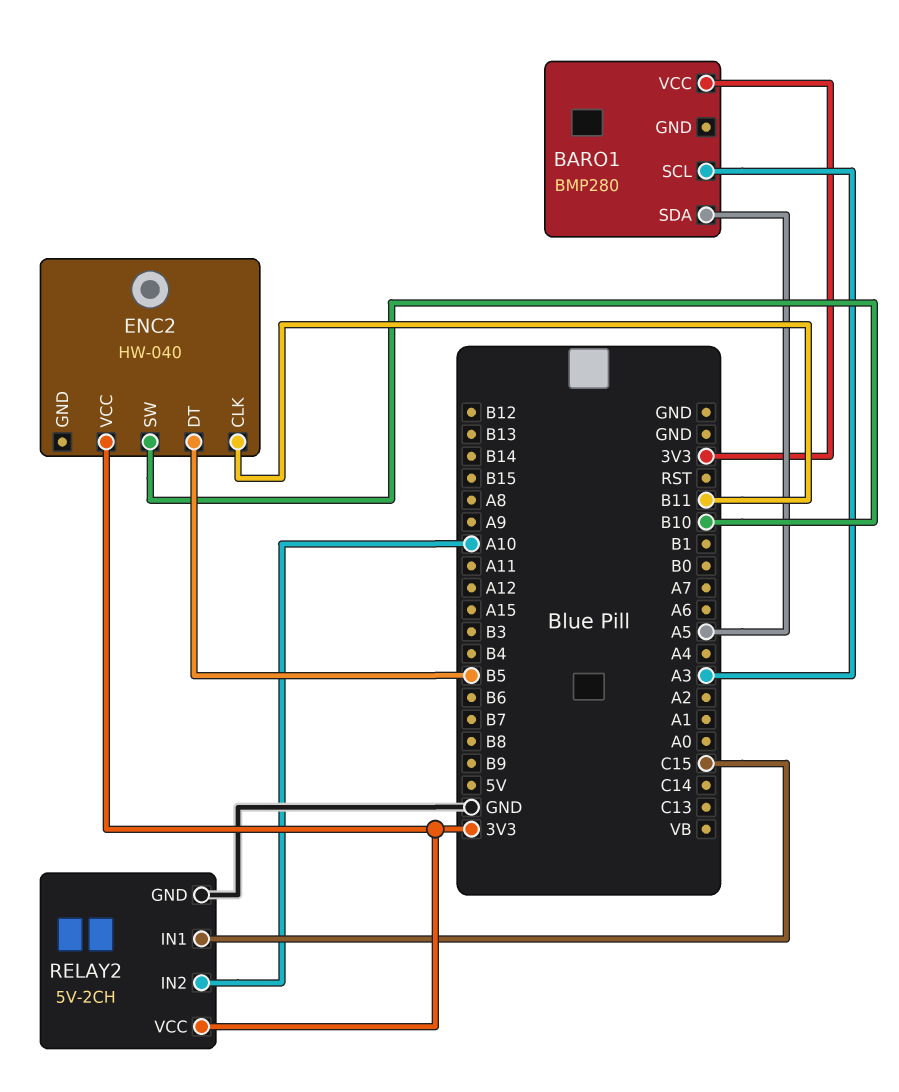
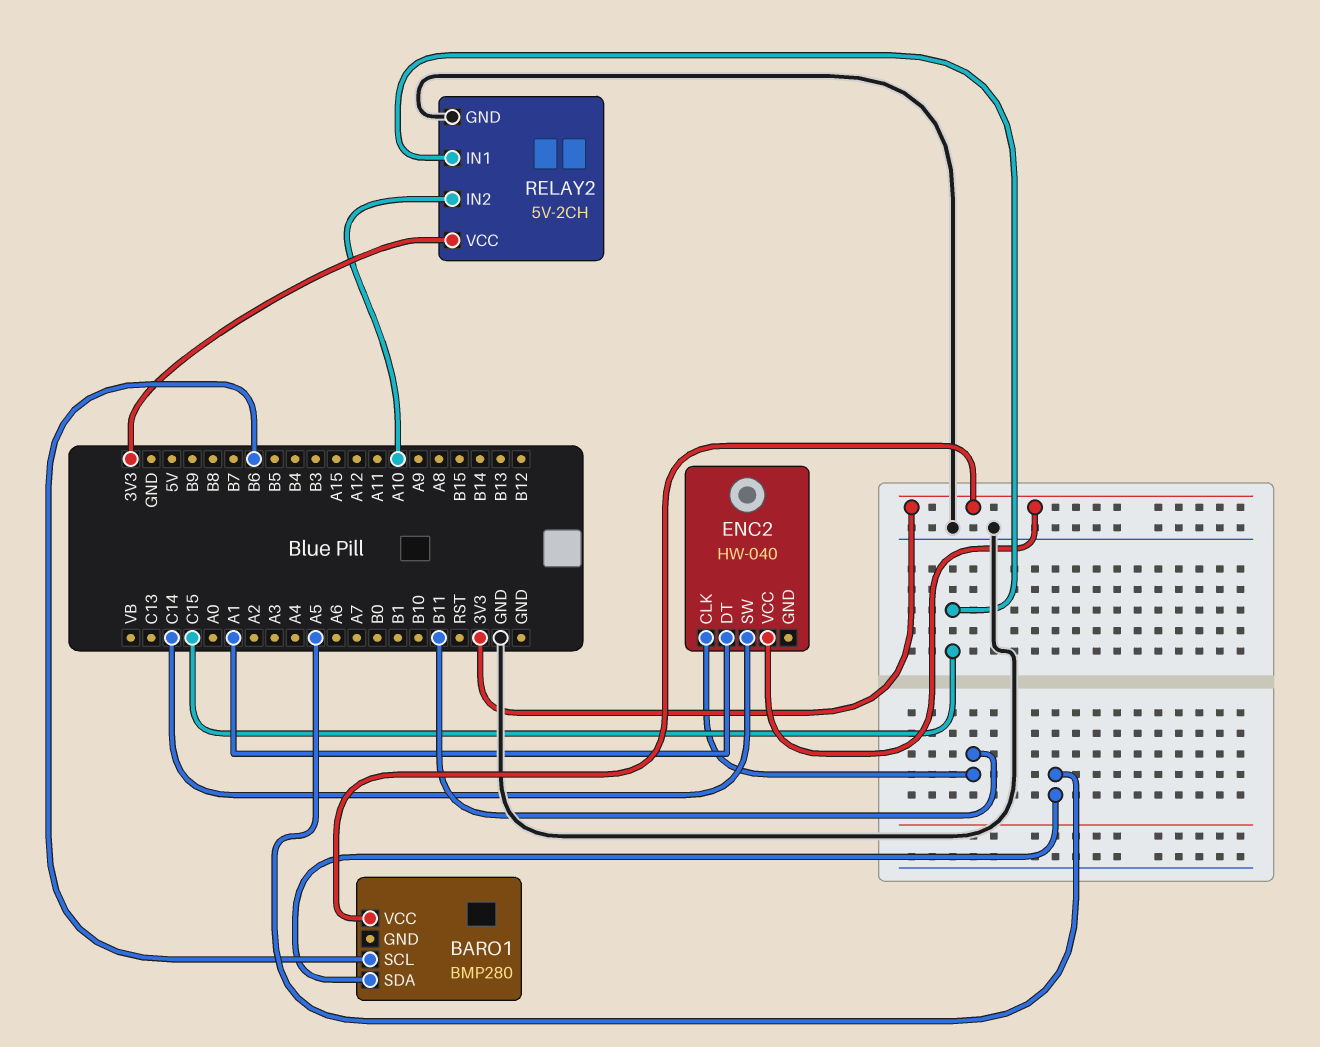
BARO1 pin SCL: A3 -> B6
ENC2 pin DT: B5 -> A1
ENC2 pin SW: B10 -> C14

